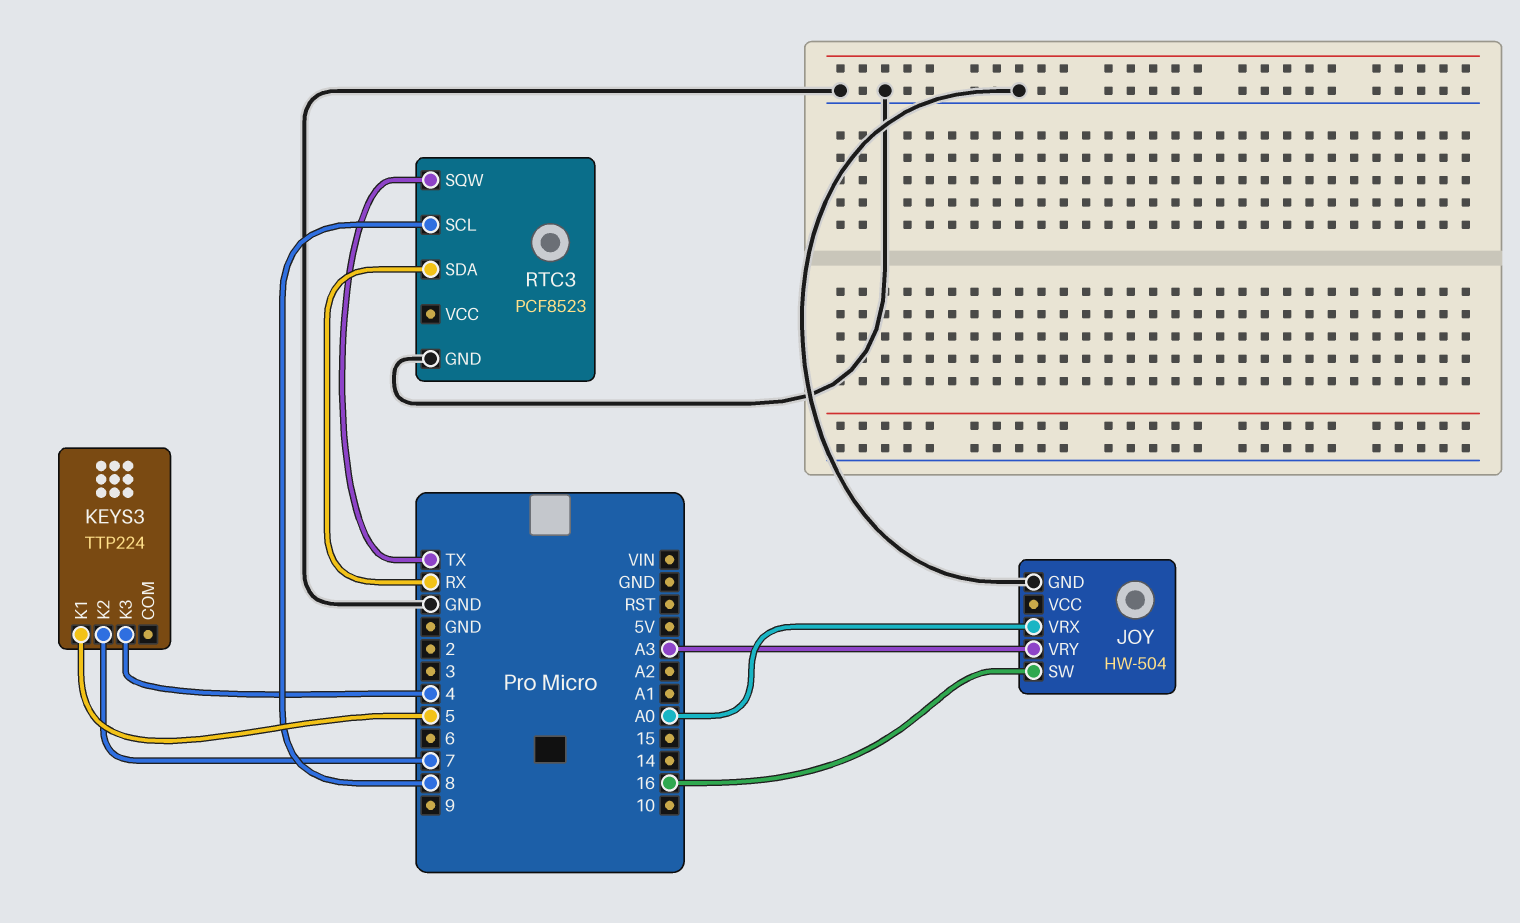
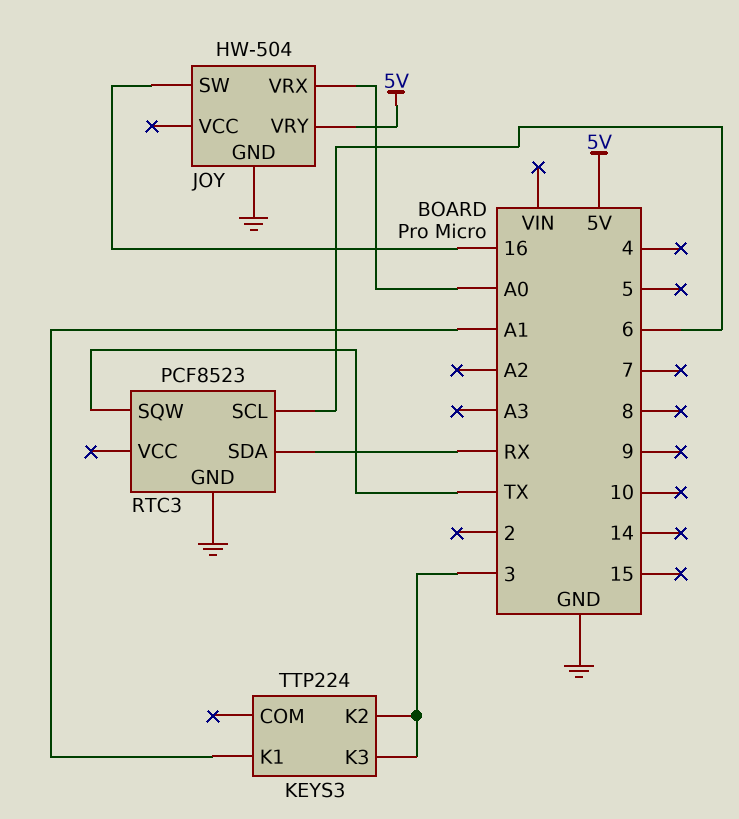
JOY pin VRY: A3 -> 5V
KEYS3 pin K1: 5 -> A1
KEYS3 pin K2: 7 -> 3
KEYS3 pin K3: 4 -> 3
RTC3 pin SCL: 8 -> 6

